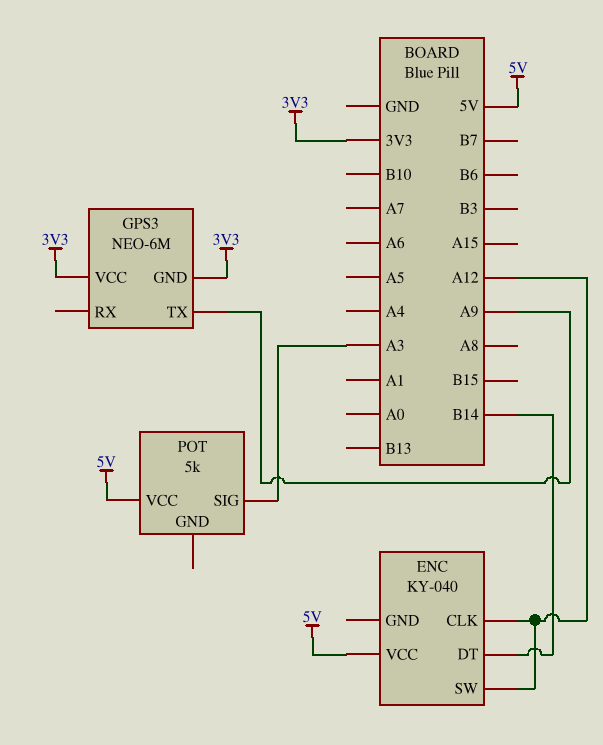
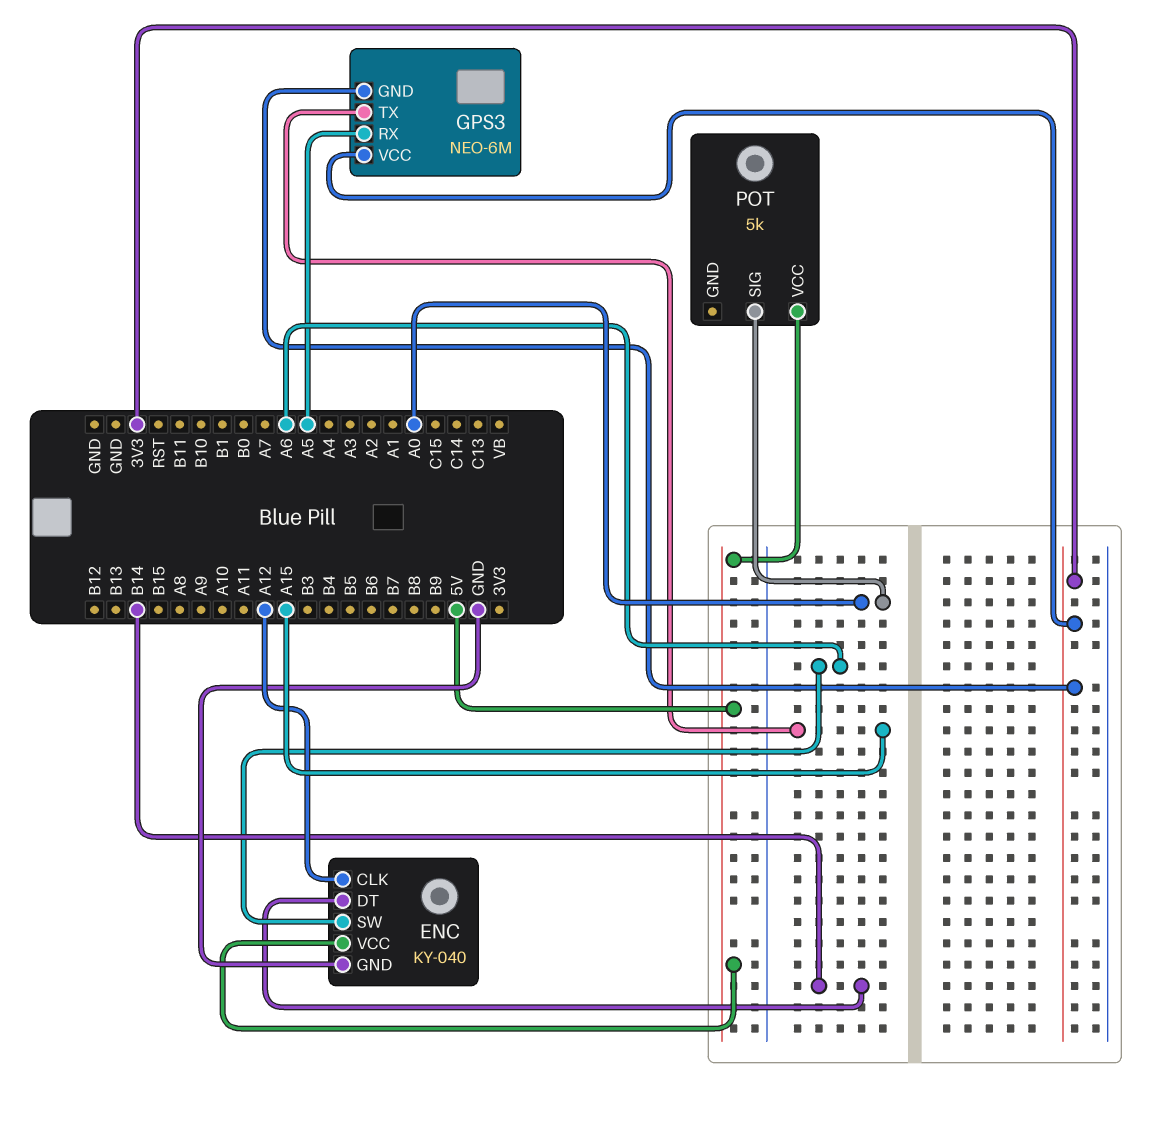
ENC pin GND: none -> GND
ENC pin SW: A12 -> A6
GPS3 pin RX: none -> A5
GPS3 pin TX: A9 -> A15
POT pin SIG: A3 -> A0

